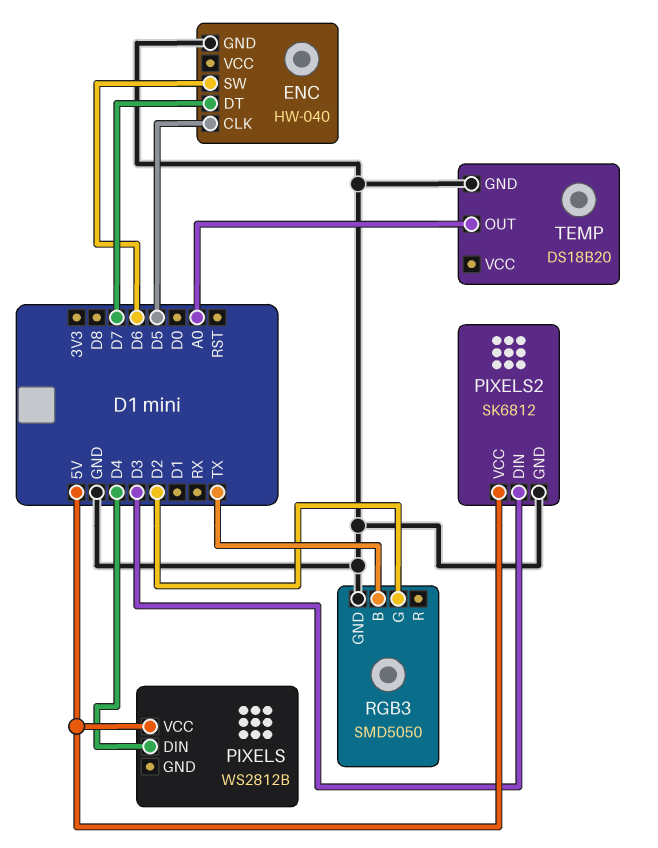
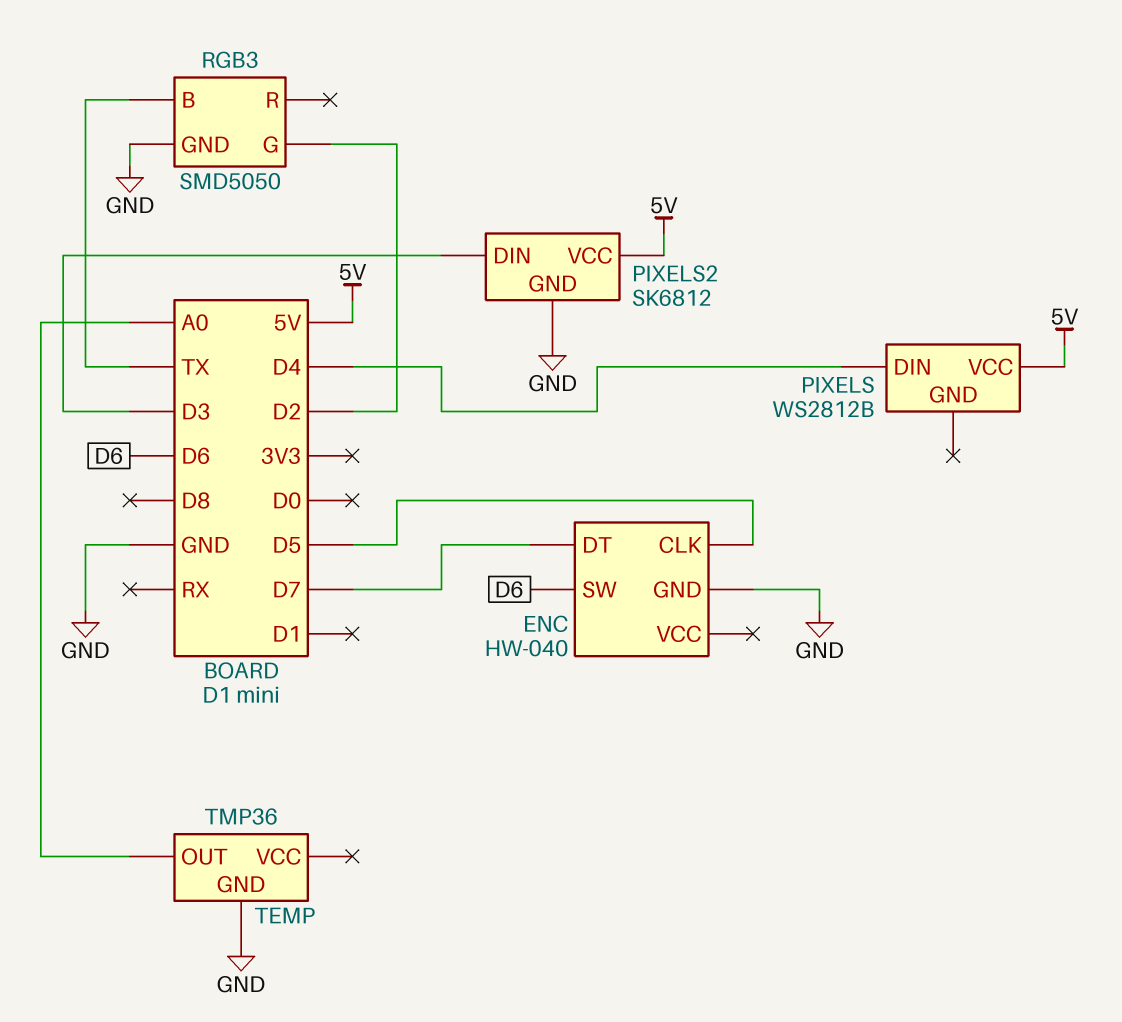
TEMP: DS18B20 -> TMP36

